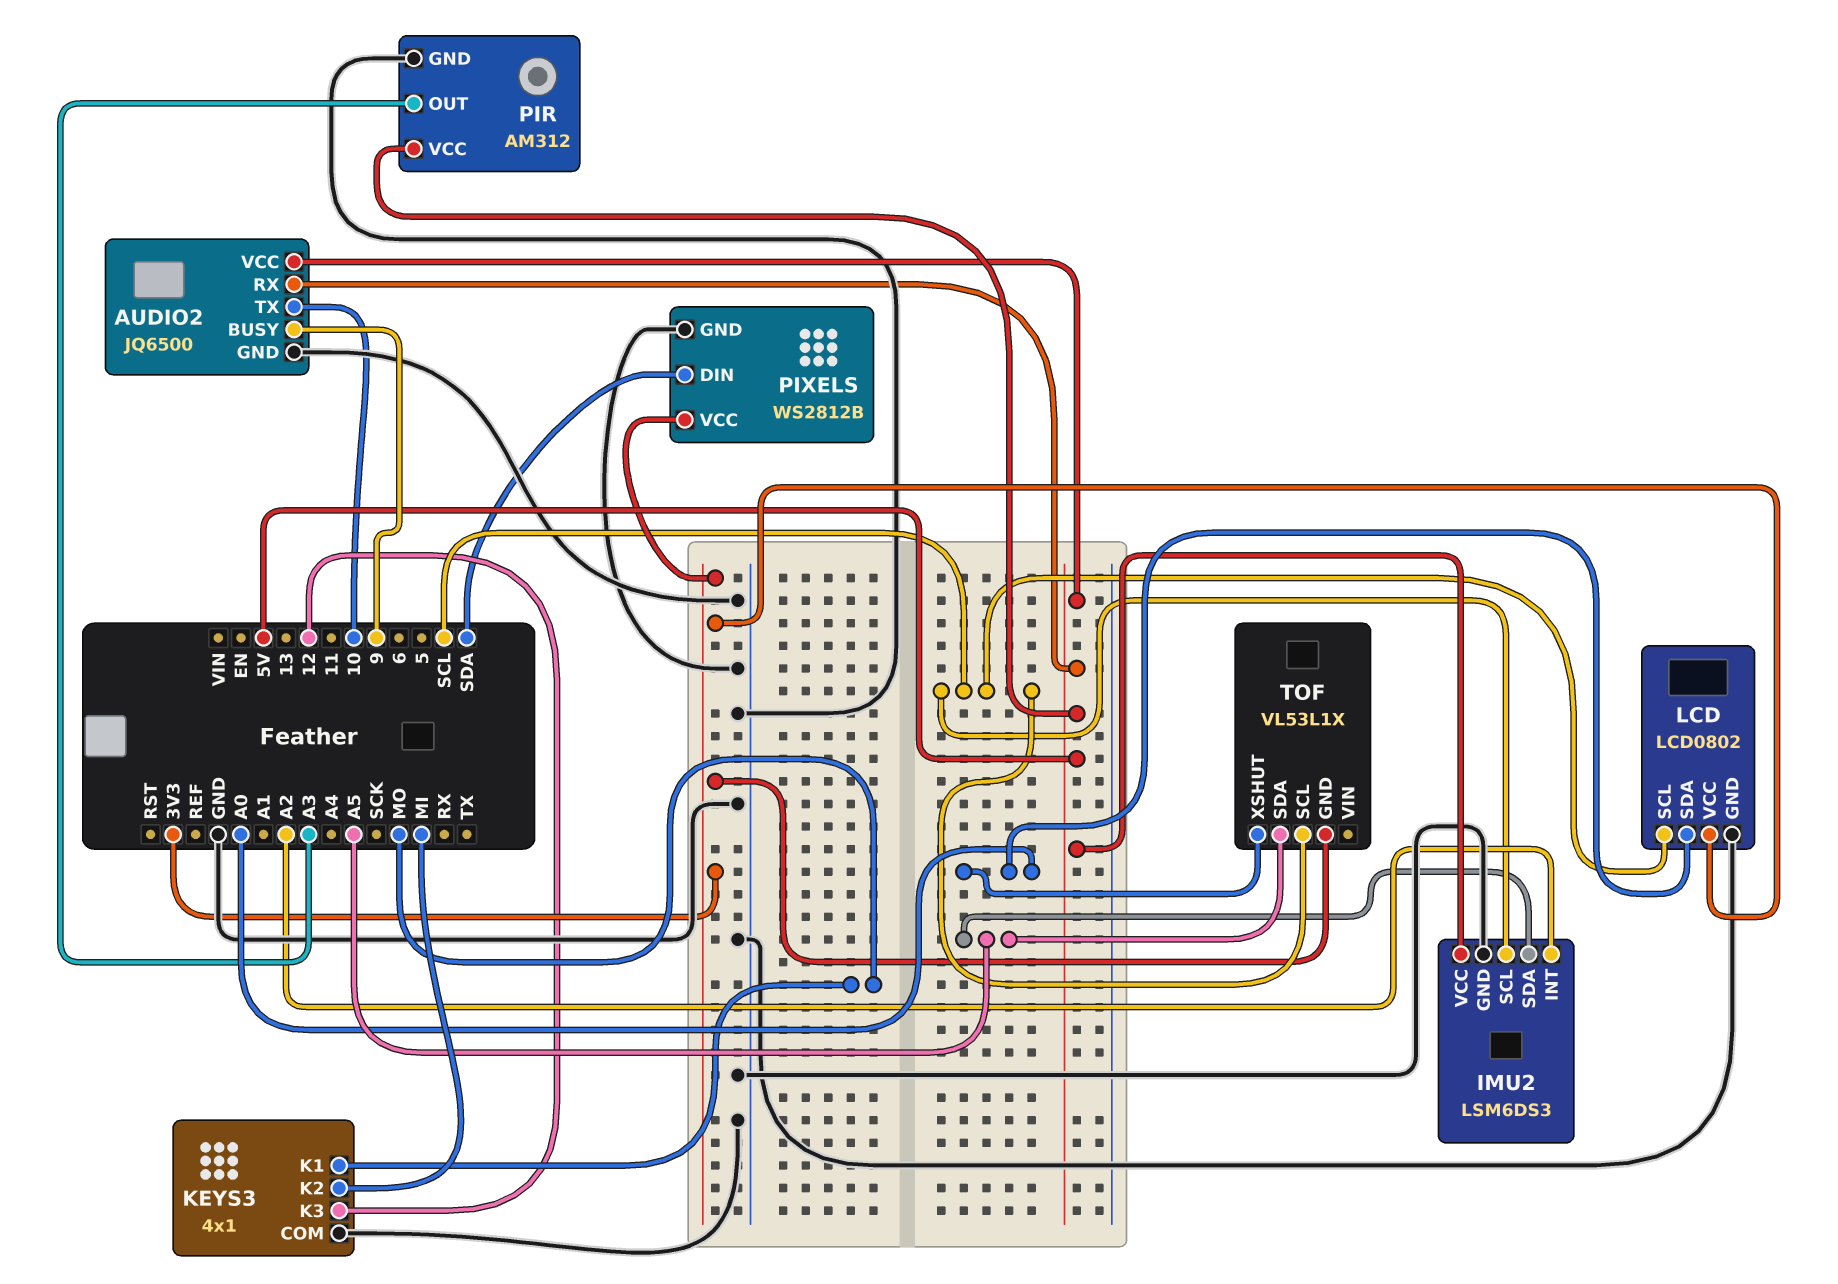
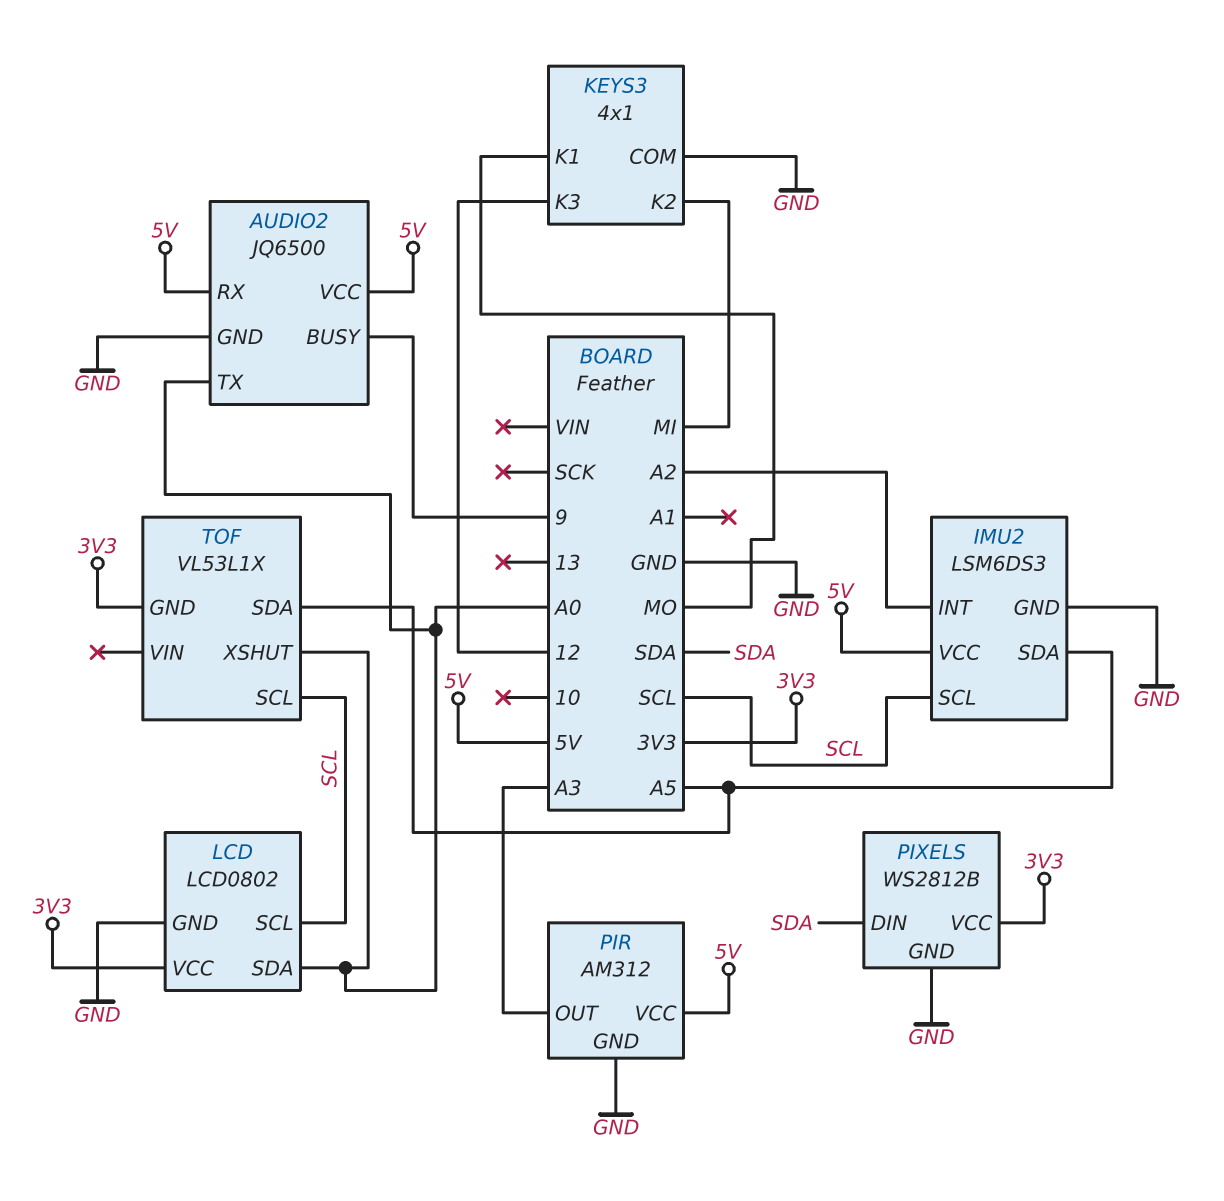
AUDIO2 pin TX: 10 -> A0

